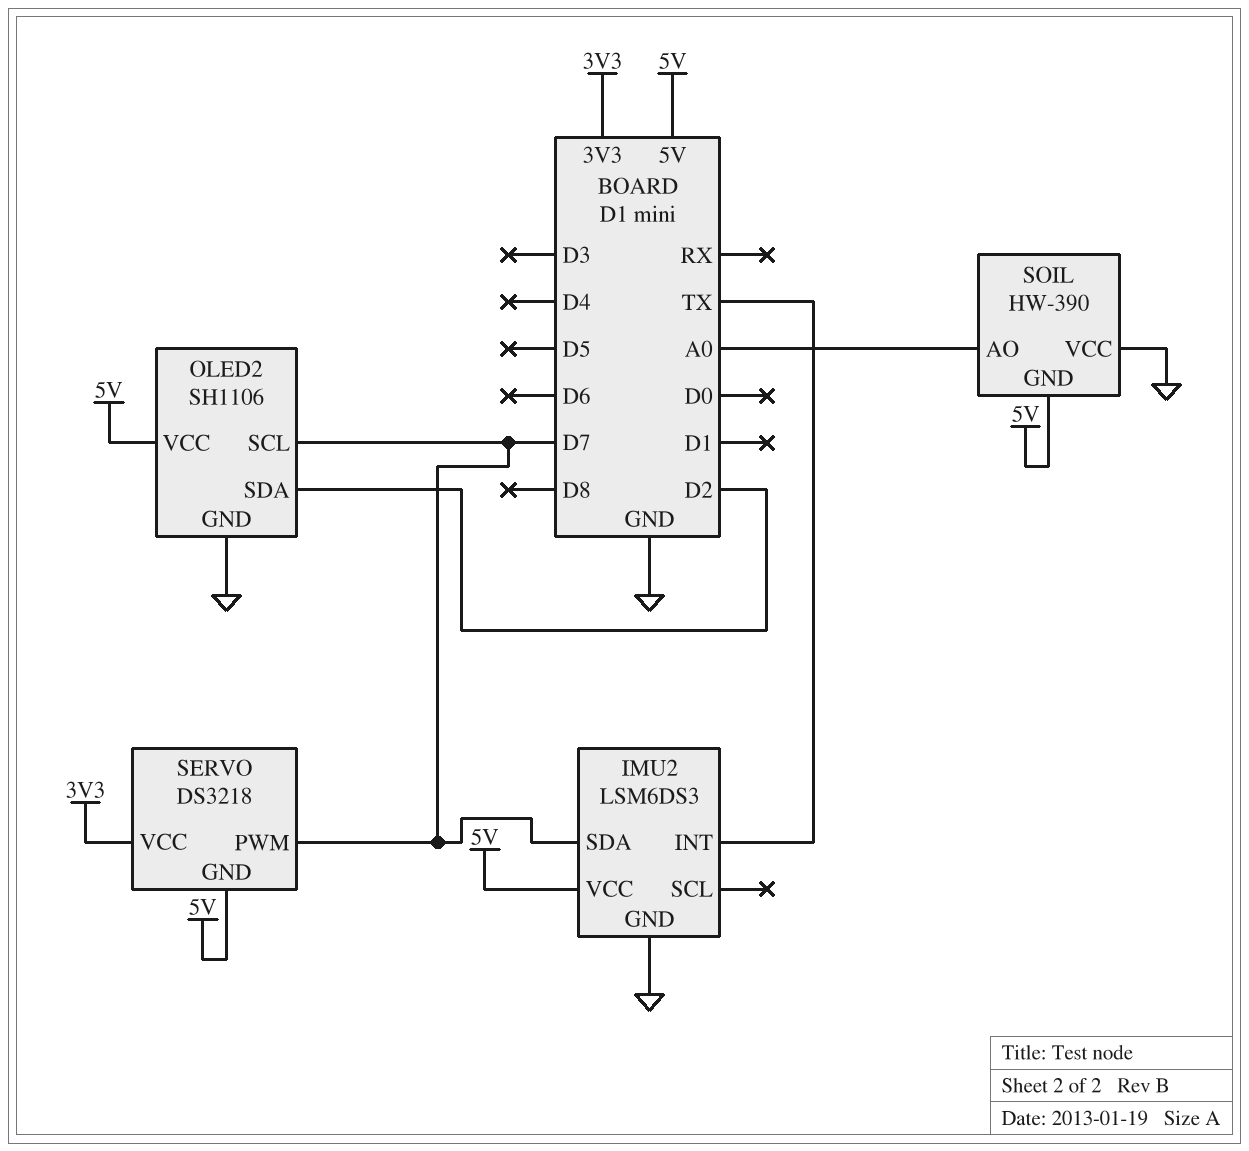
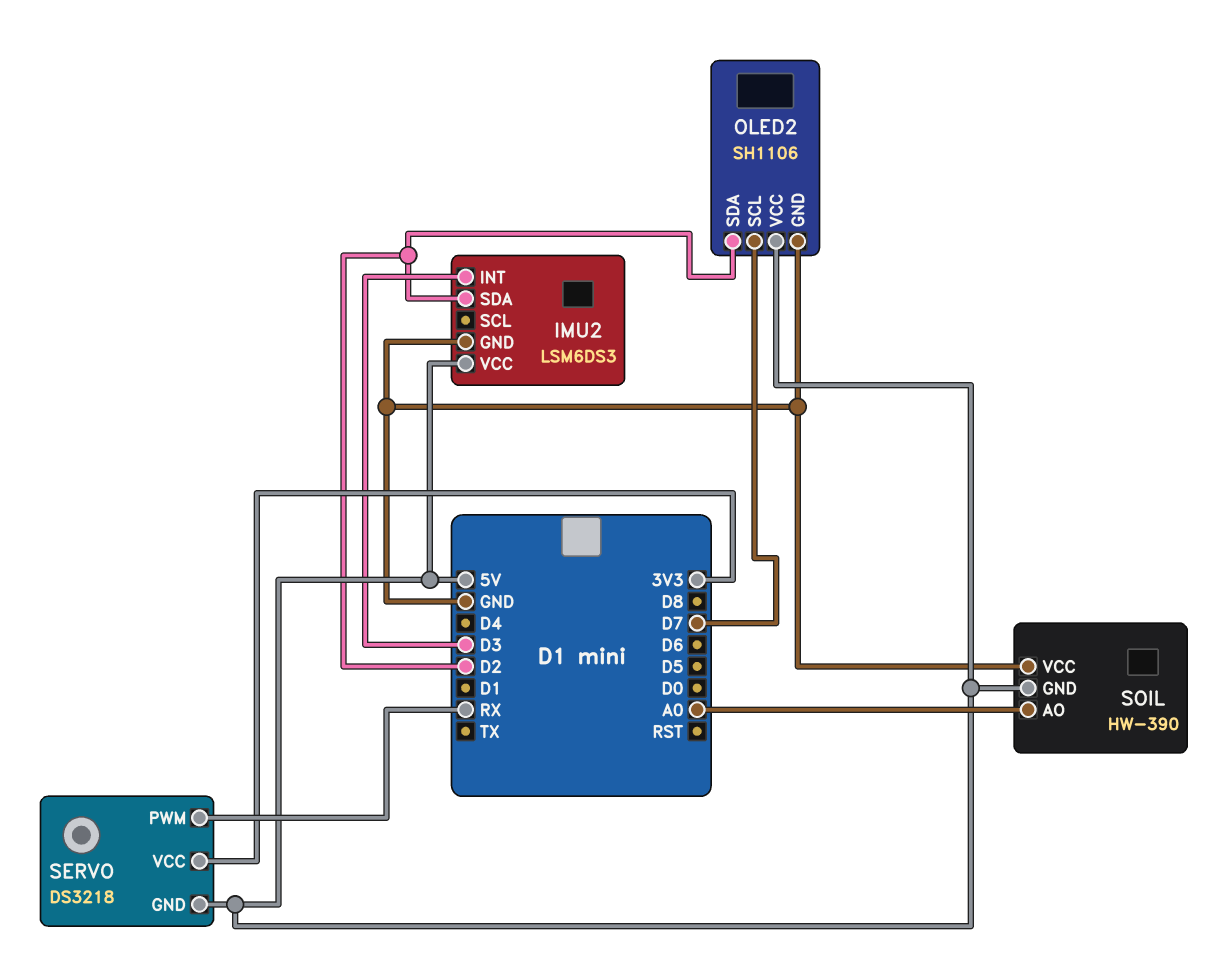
IMU2 pin INT: TX -> D3
IMU2 pin SDA: D7 -> D2
SERVO pin PWM: D7 -> RX

